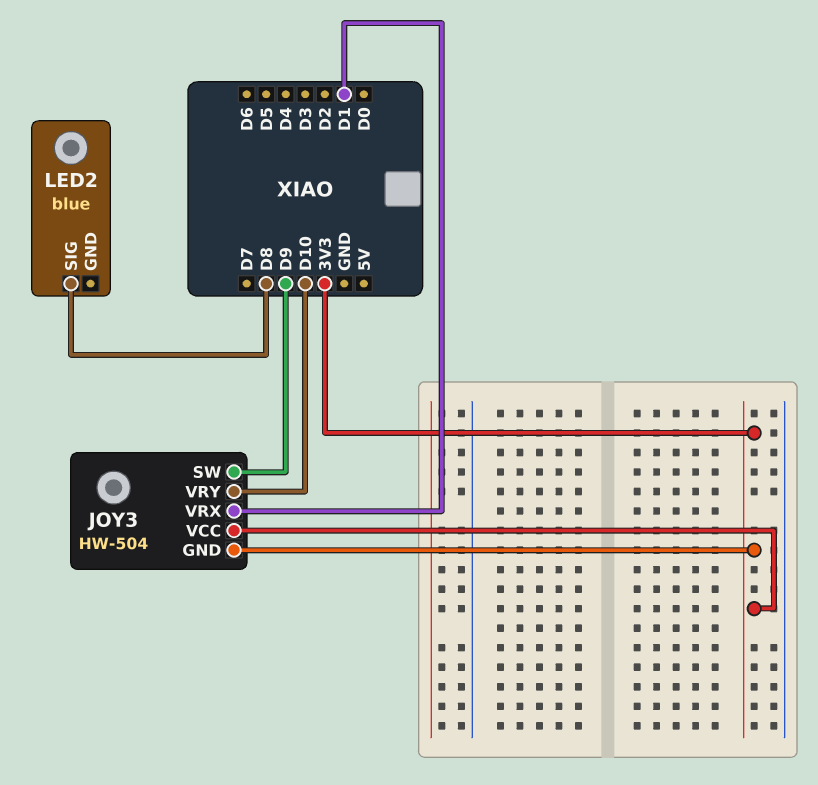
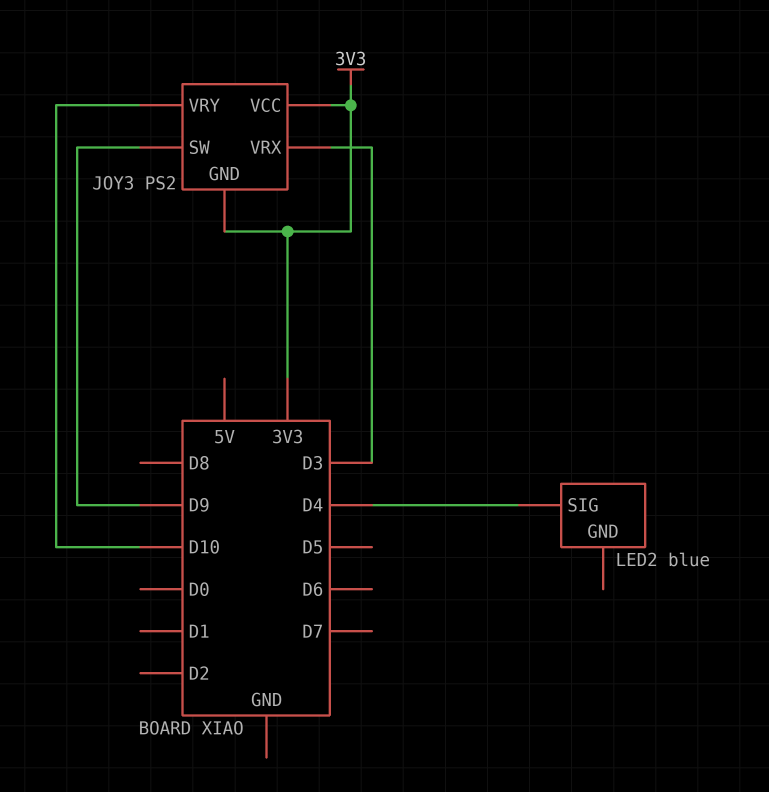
JOY3: HW-504 -> PS2
JOY3 pin VRX: D1 -> D3
LED2 pin SIG: D8 -> D4

